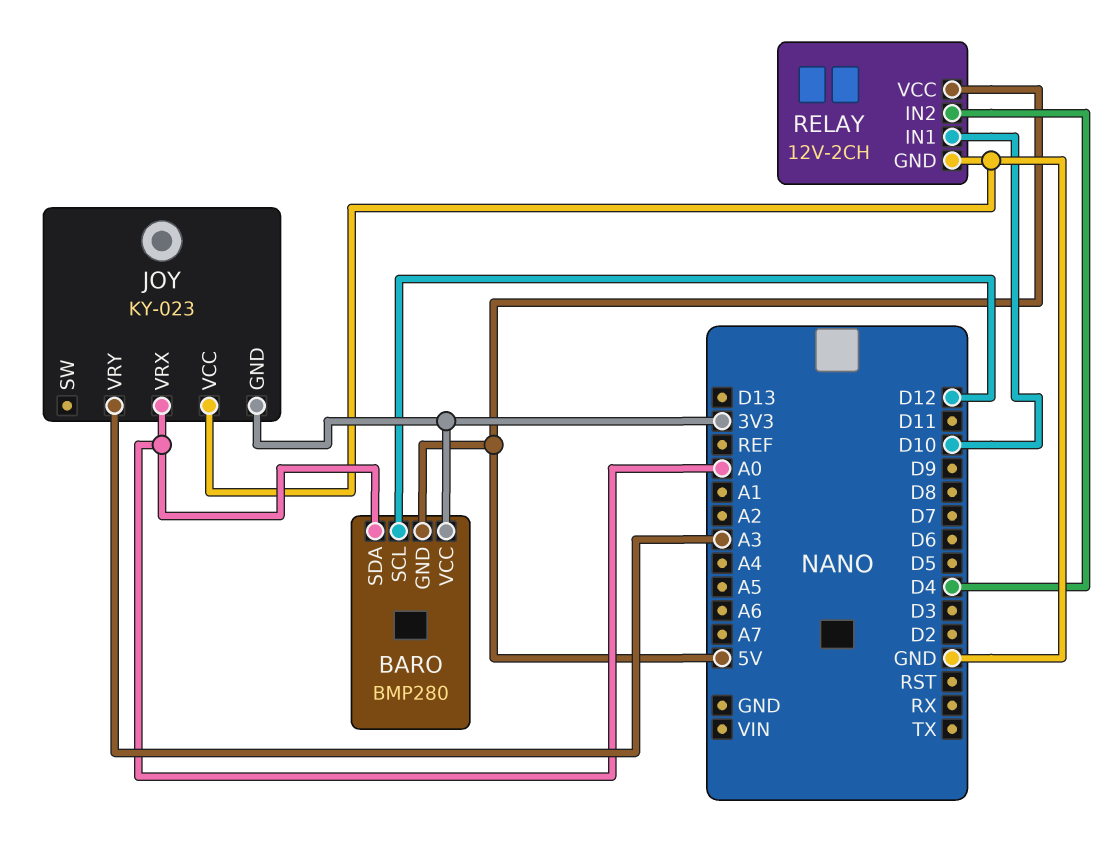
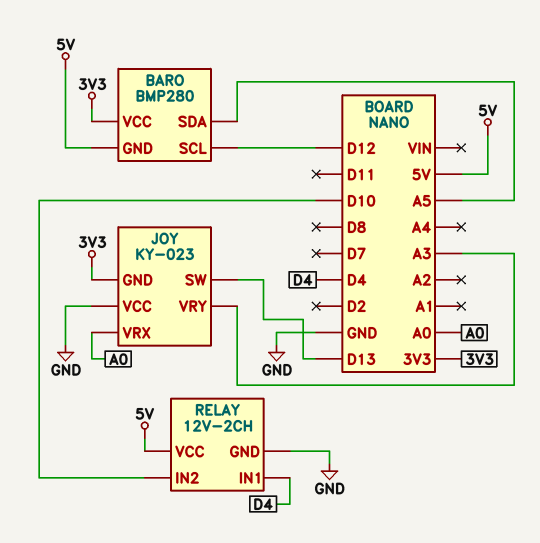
BARO pin SDA: A0 -> A5
JOY pin SW: none -> D13
RELAY pin IN1: D10 -> D4
RELAY pin IN2: D4 -> D10

